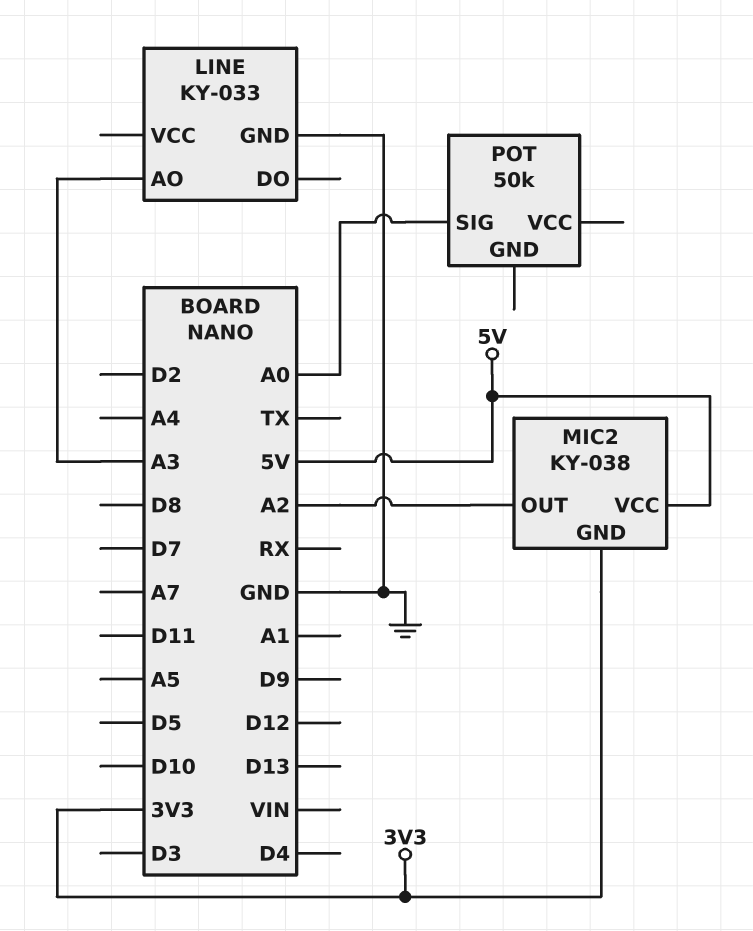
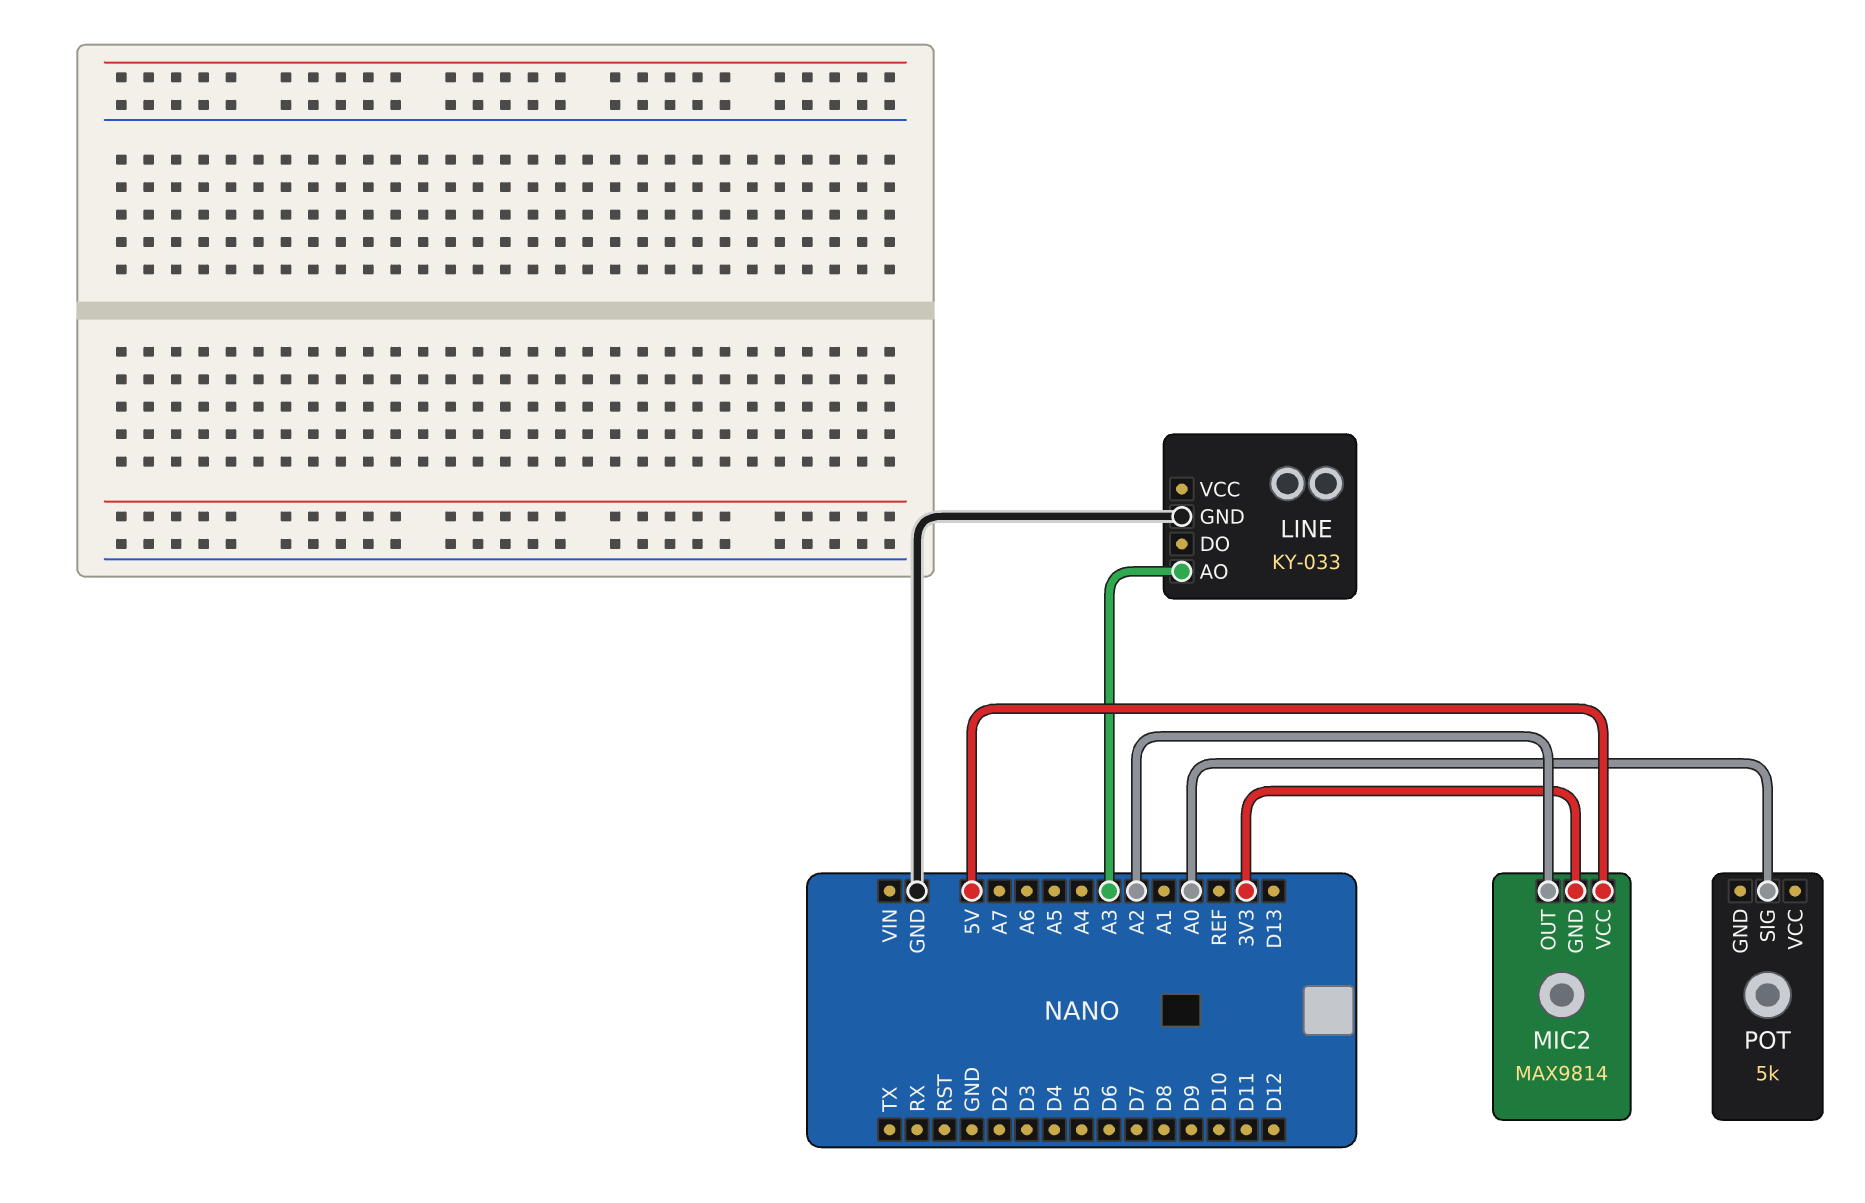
MIC2: KY-038 -> MAX9814
POT: 50k -> 5k

